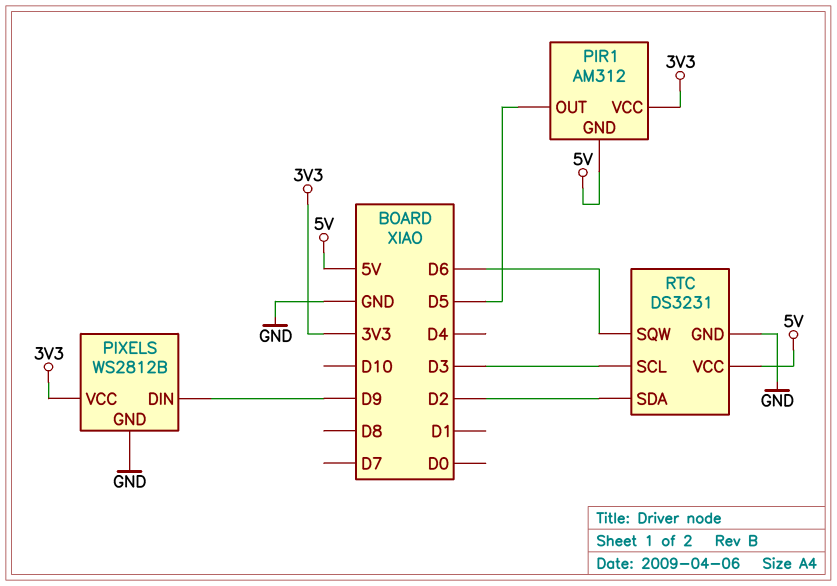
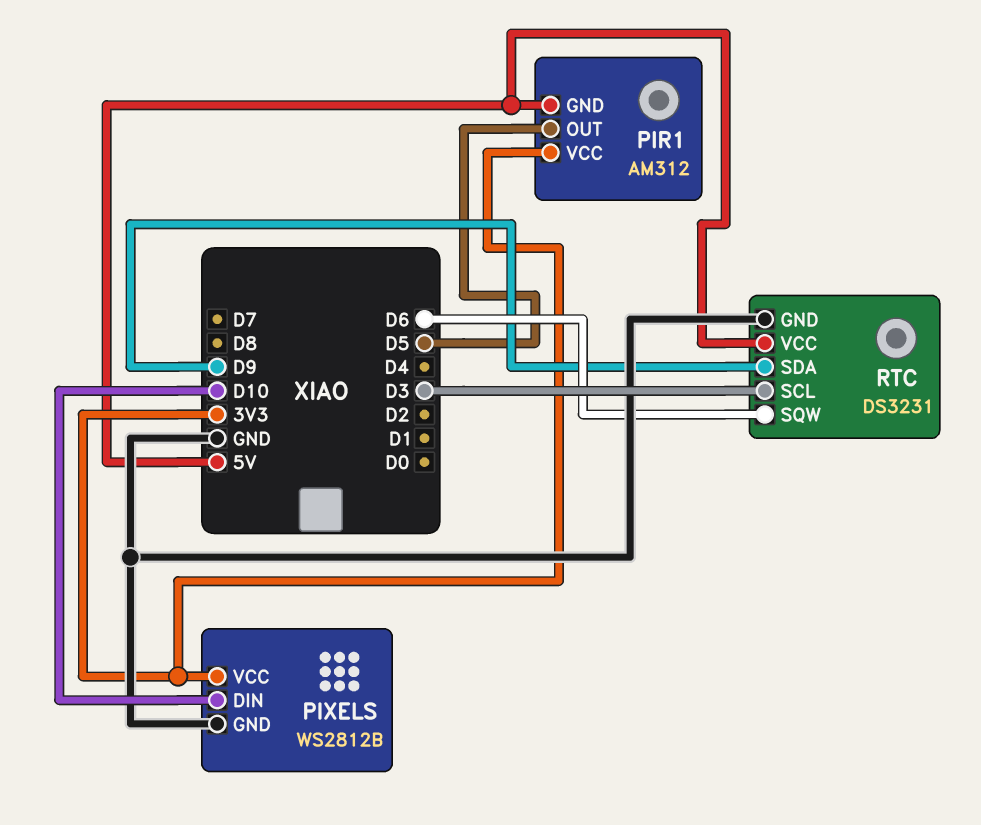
PIXELS pin DIN: D9 -> D10
RTC pin SDA: D2 -> D9

